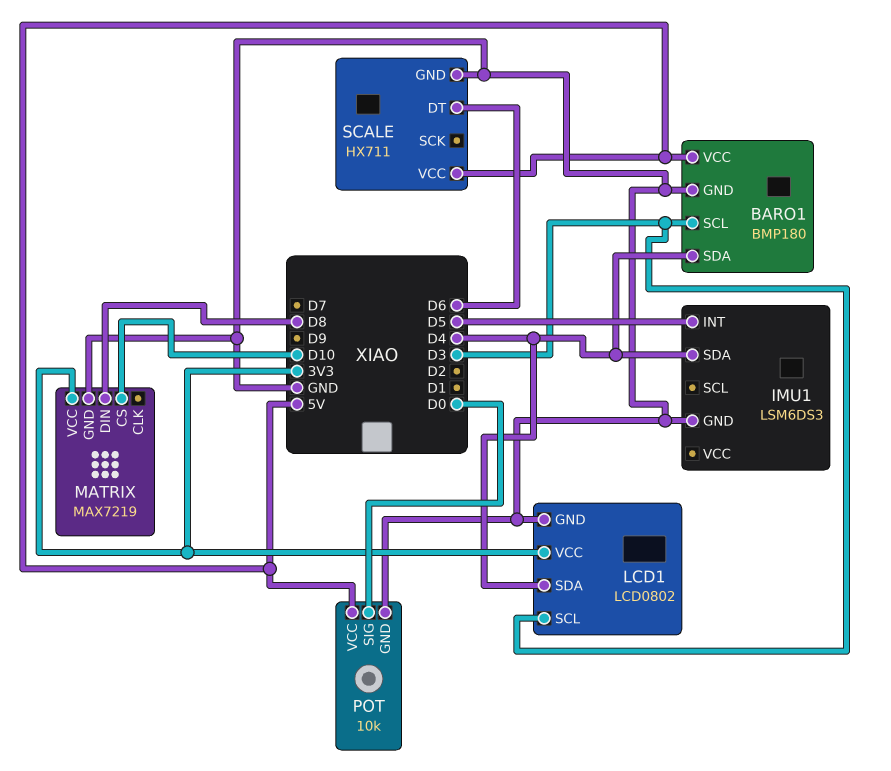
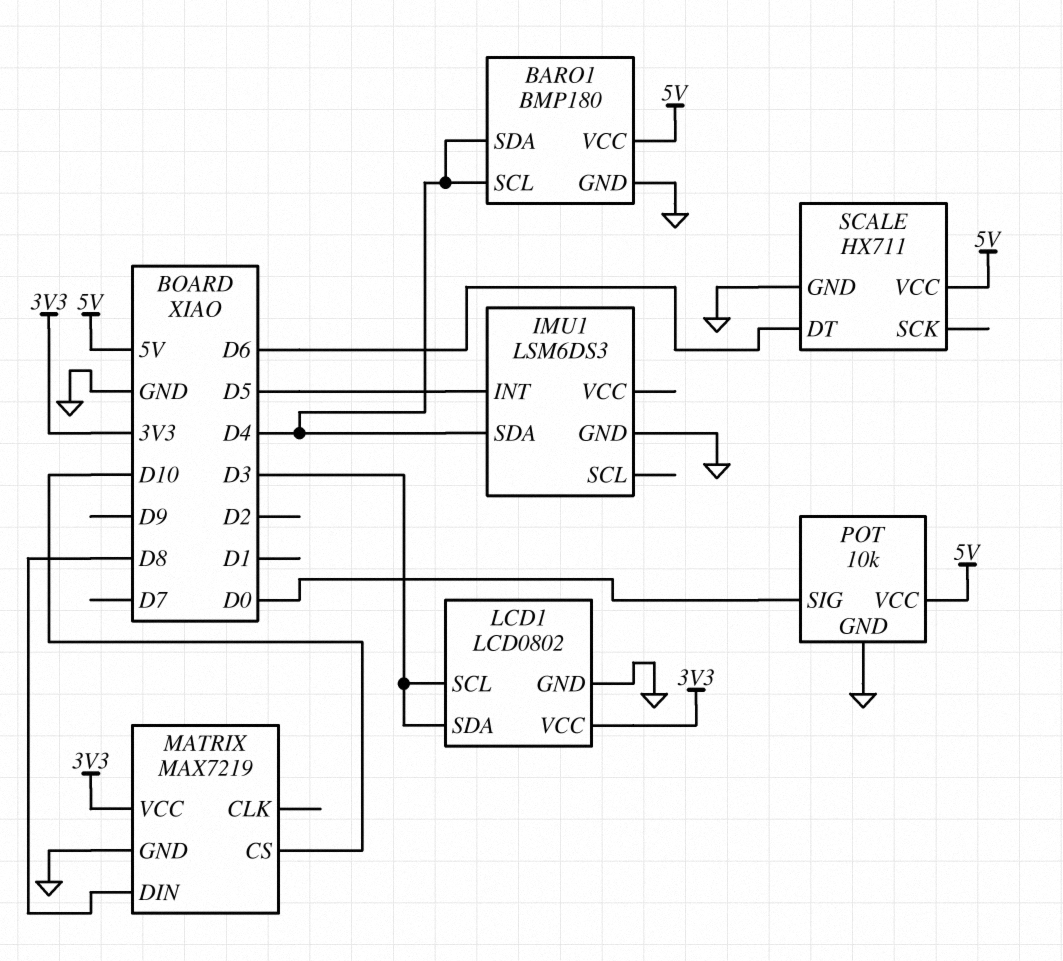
BARO1 pin SCL: D3 -> D4
LCD1 pin SDA: D4 -> D3

